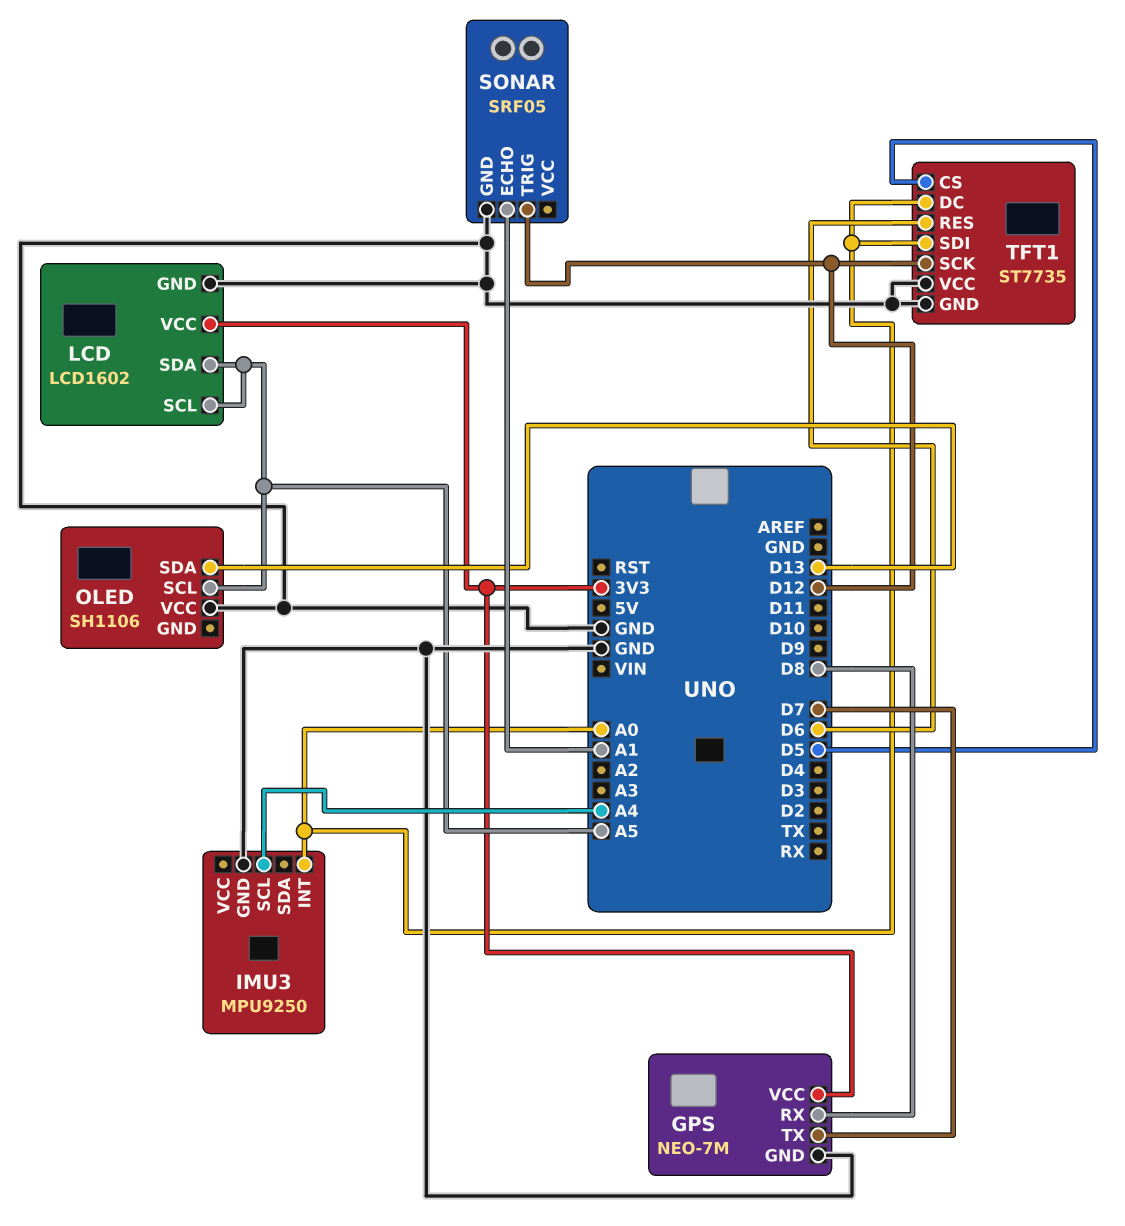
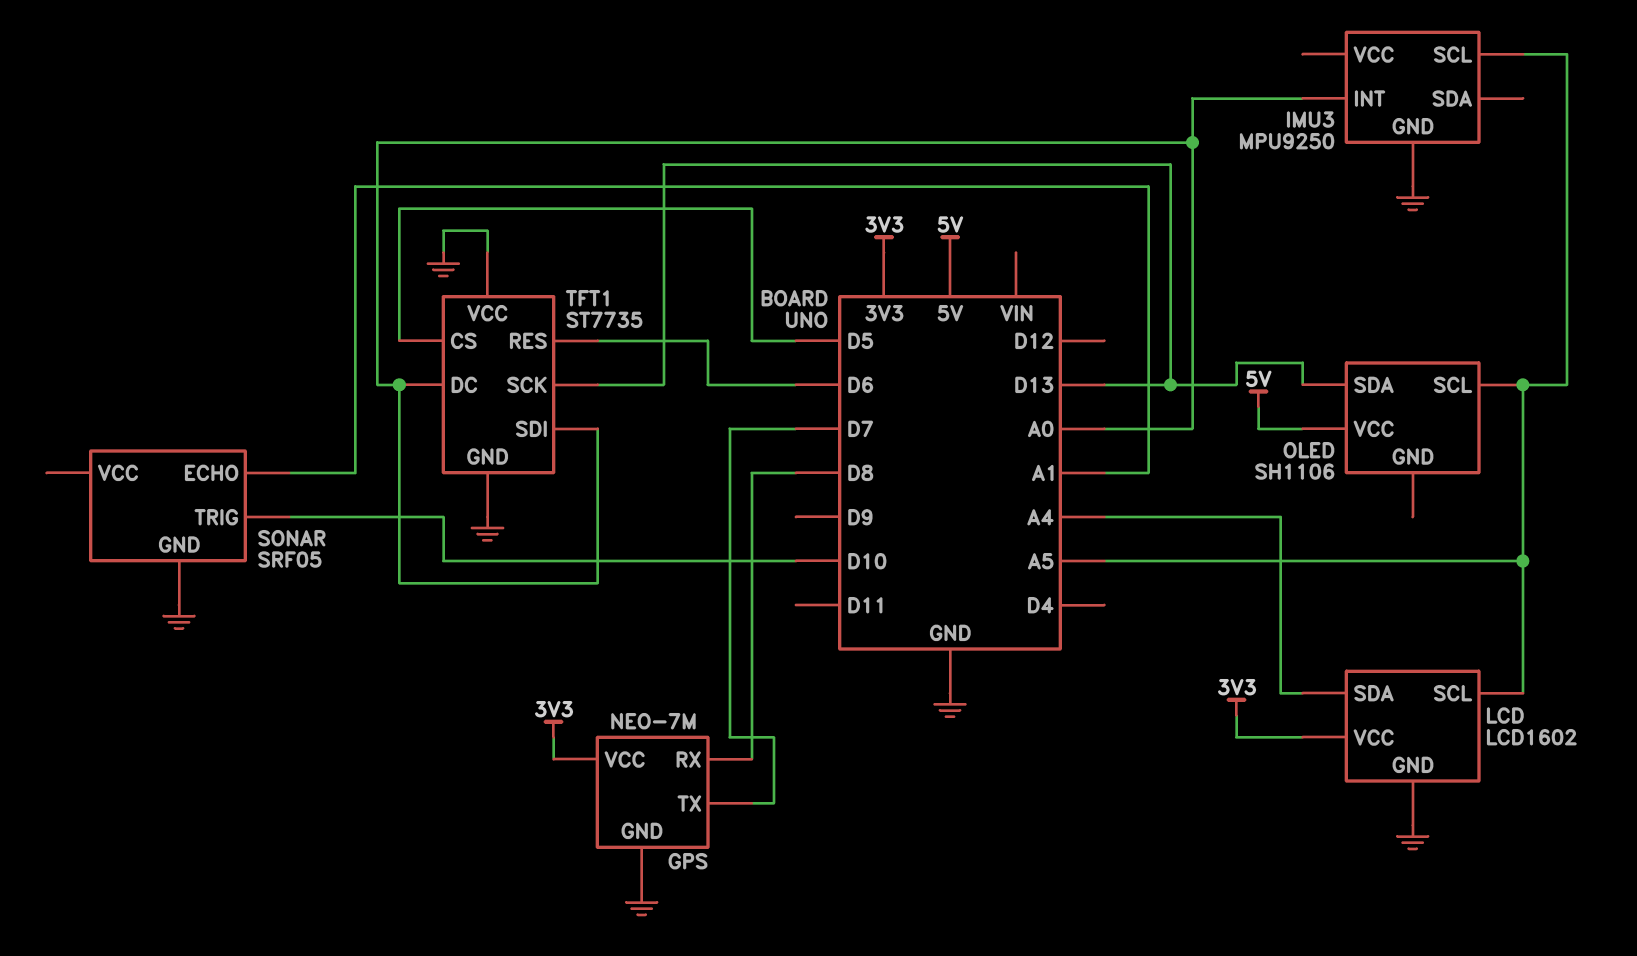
IMU3 pin SCL: A4 -> A5
LCD pin SDA: A5 -> A4
OLED pin VCC: GND -> 5V
SONAR pin TRIG: D12 -> D10
TFT1 pin SCK: D12 -> D13

